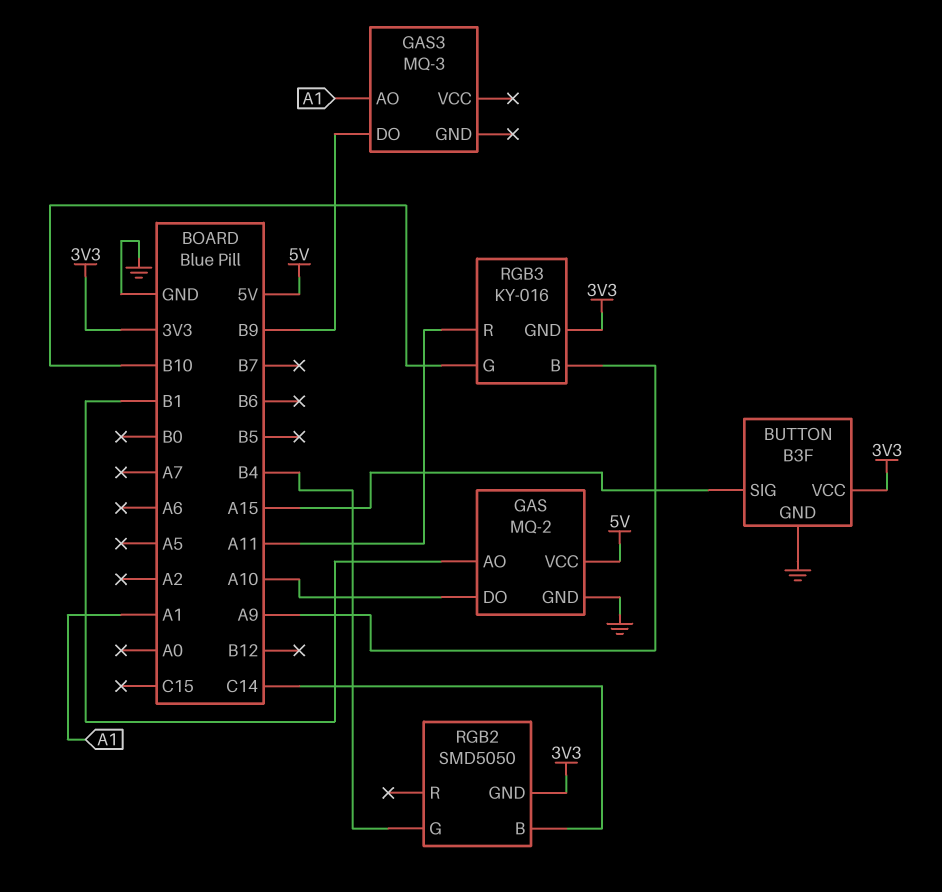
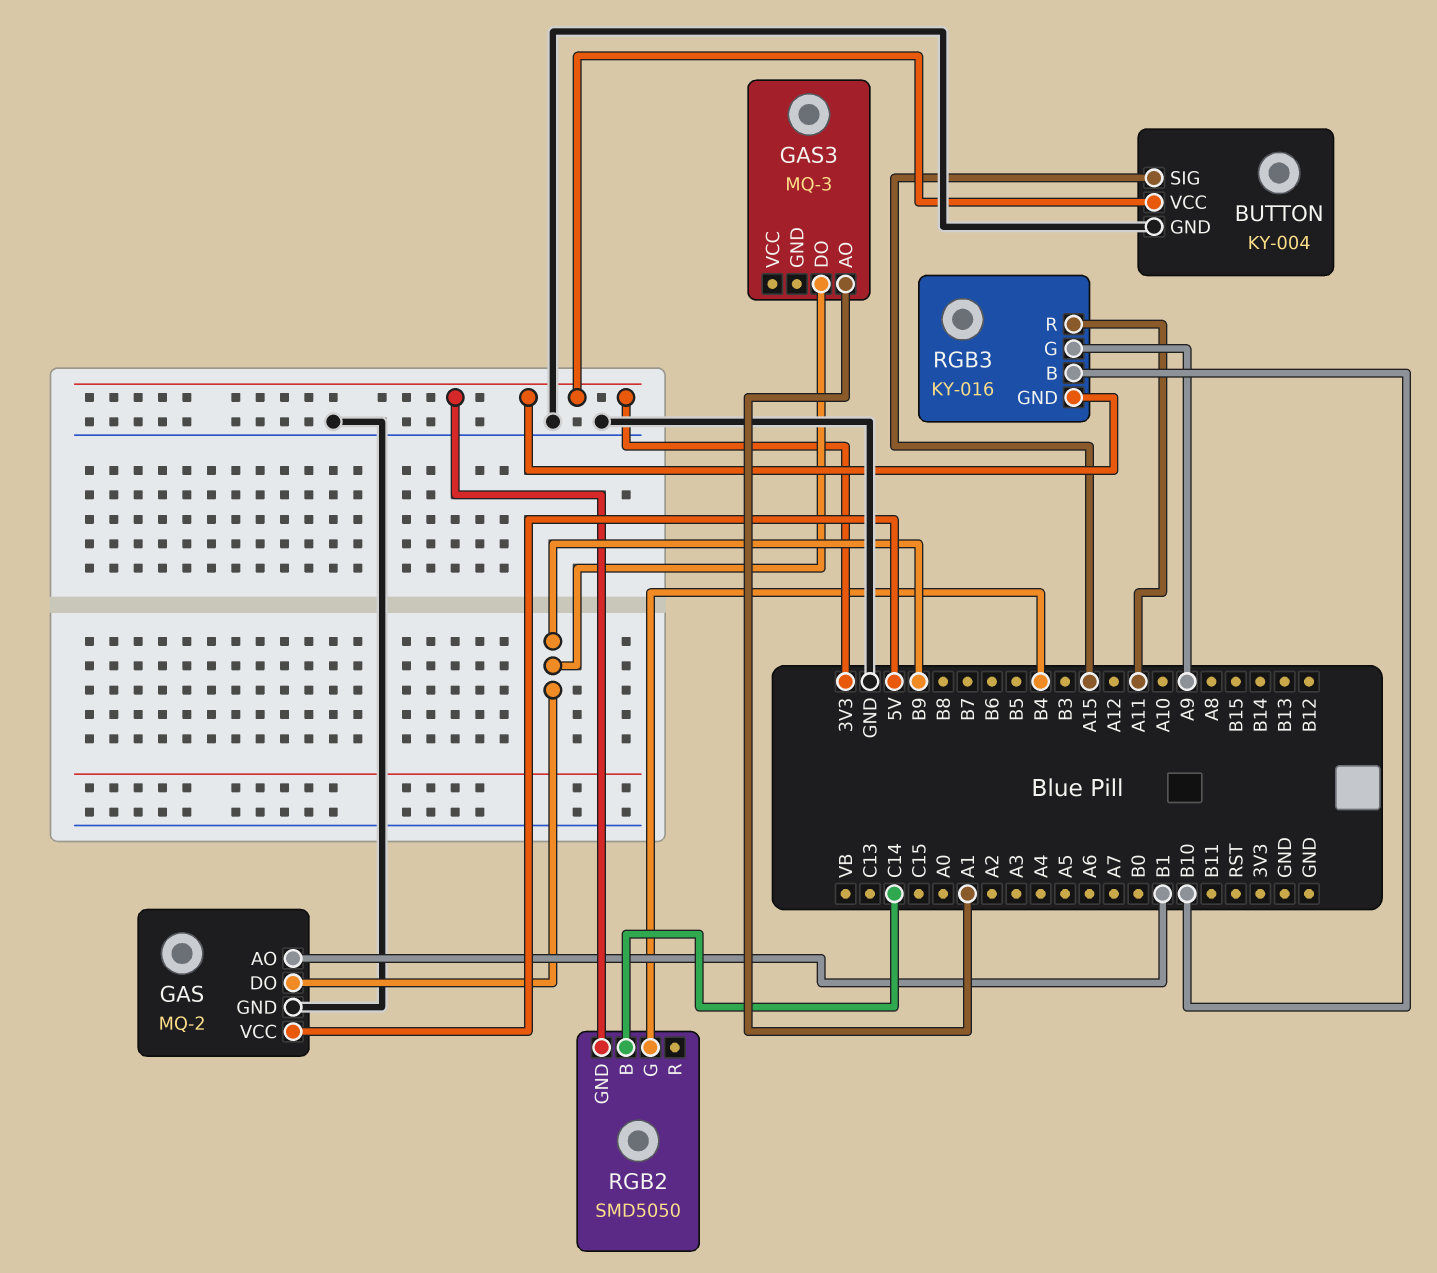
BUTTON: B3F -> KY-004
GAS pin DO: A10 -> B9
RGB3 pin B: A9 -> B10
RGB3 pin G: B10 -> A9

